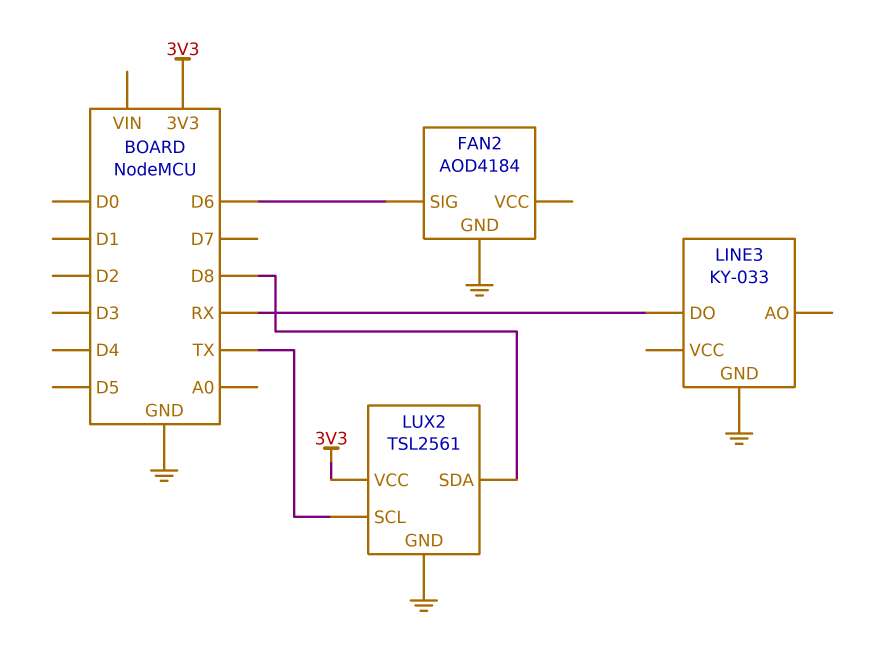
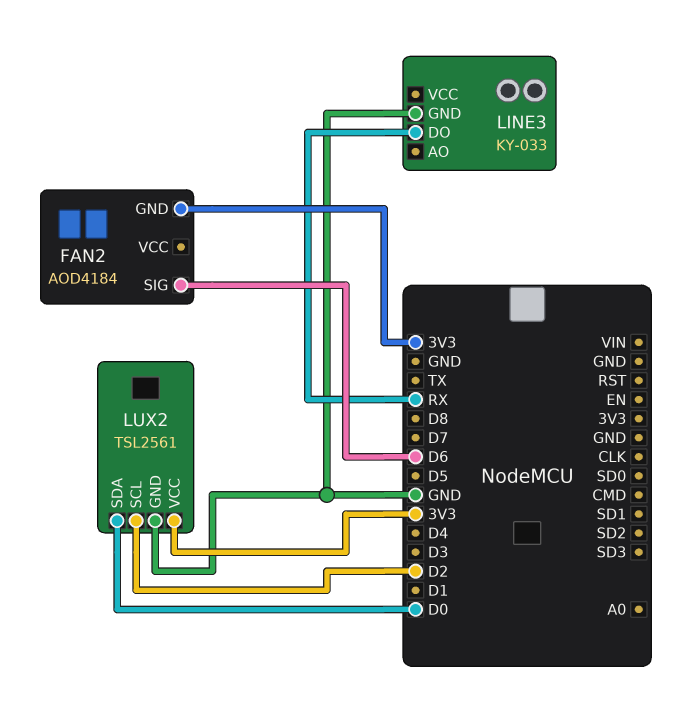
FAN2 pin GND: GND -> 3V3
LUX2 pin SCL: TX -> D2
LUX2 pin SDA: D8 -> D0

